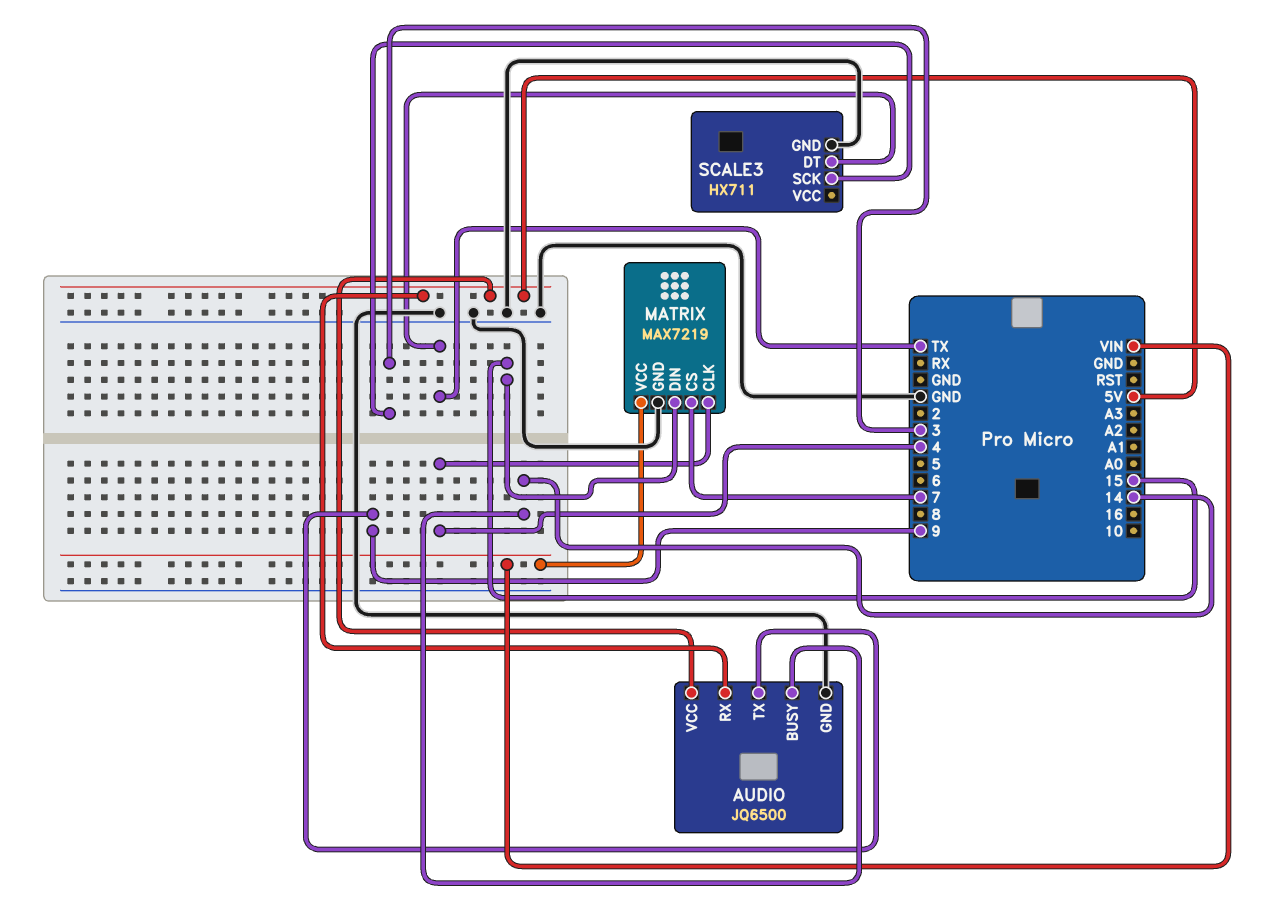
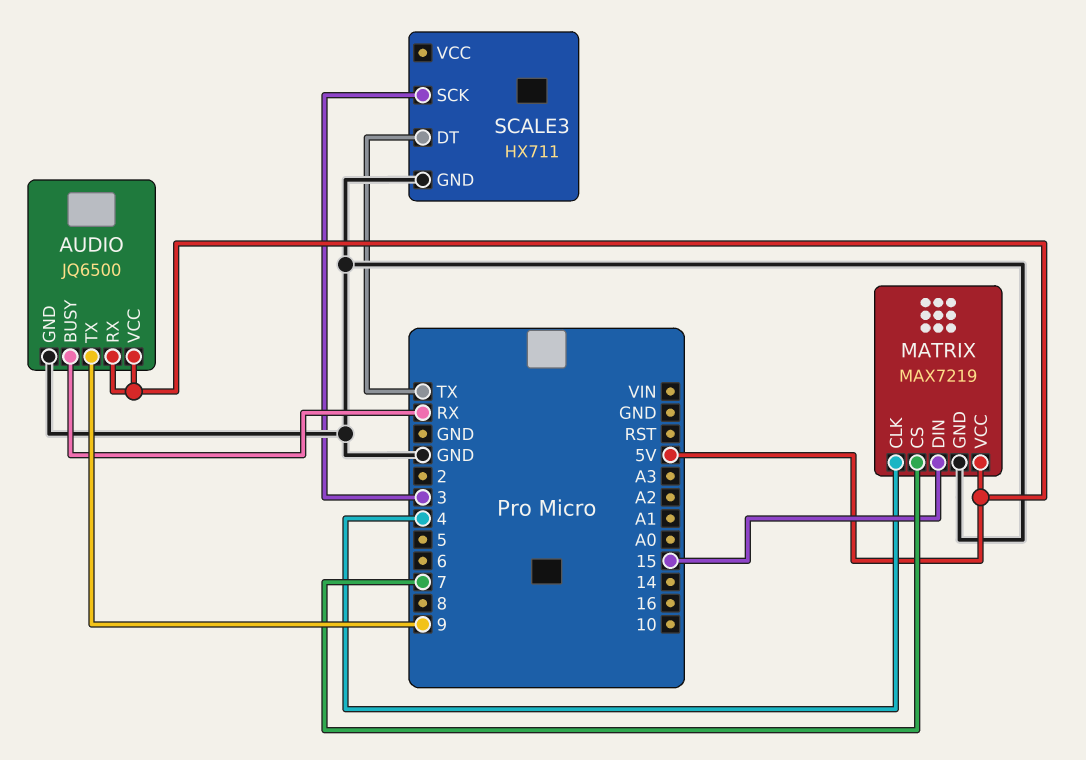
AUDIO pin BUSY: 14 -> RX
MATRIX pin VCC: VIN -> 5V

